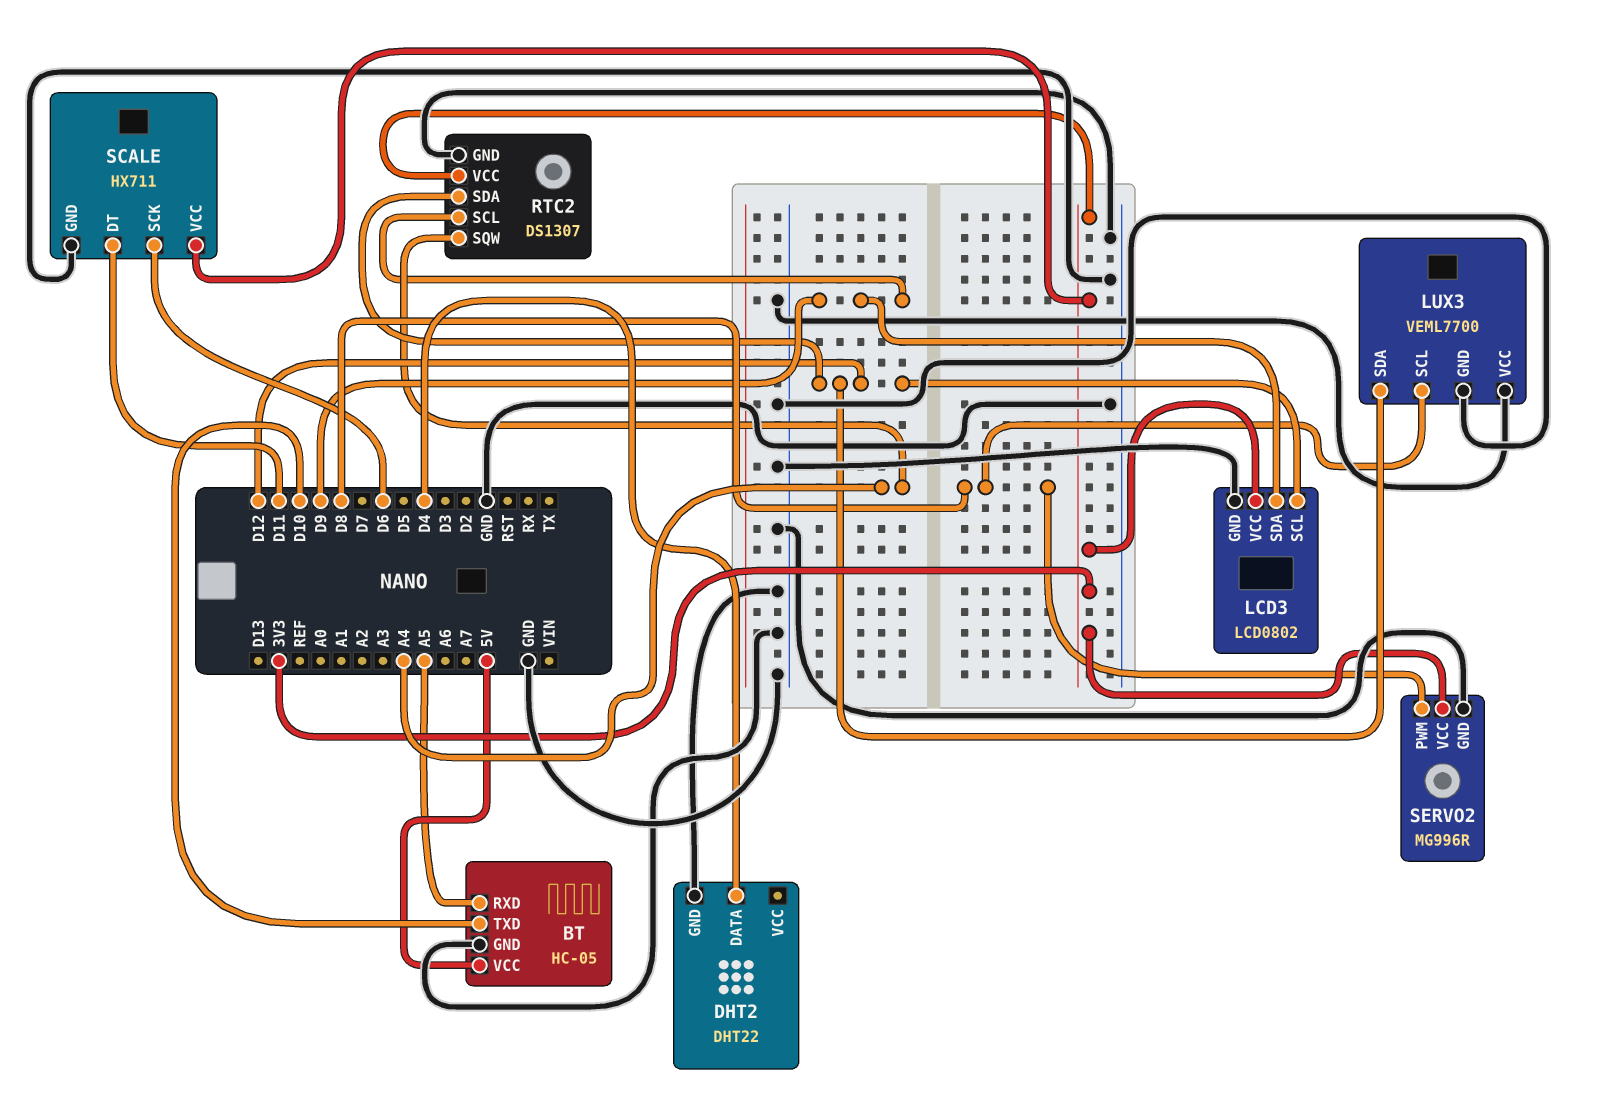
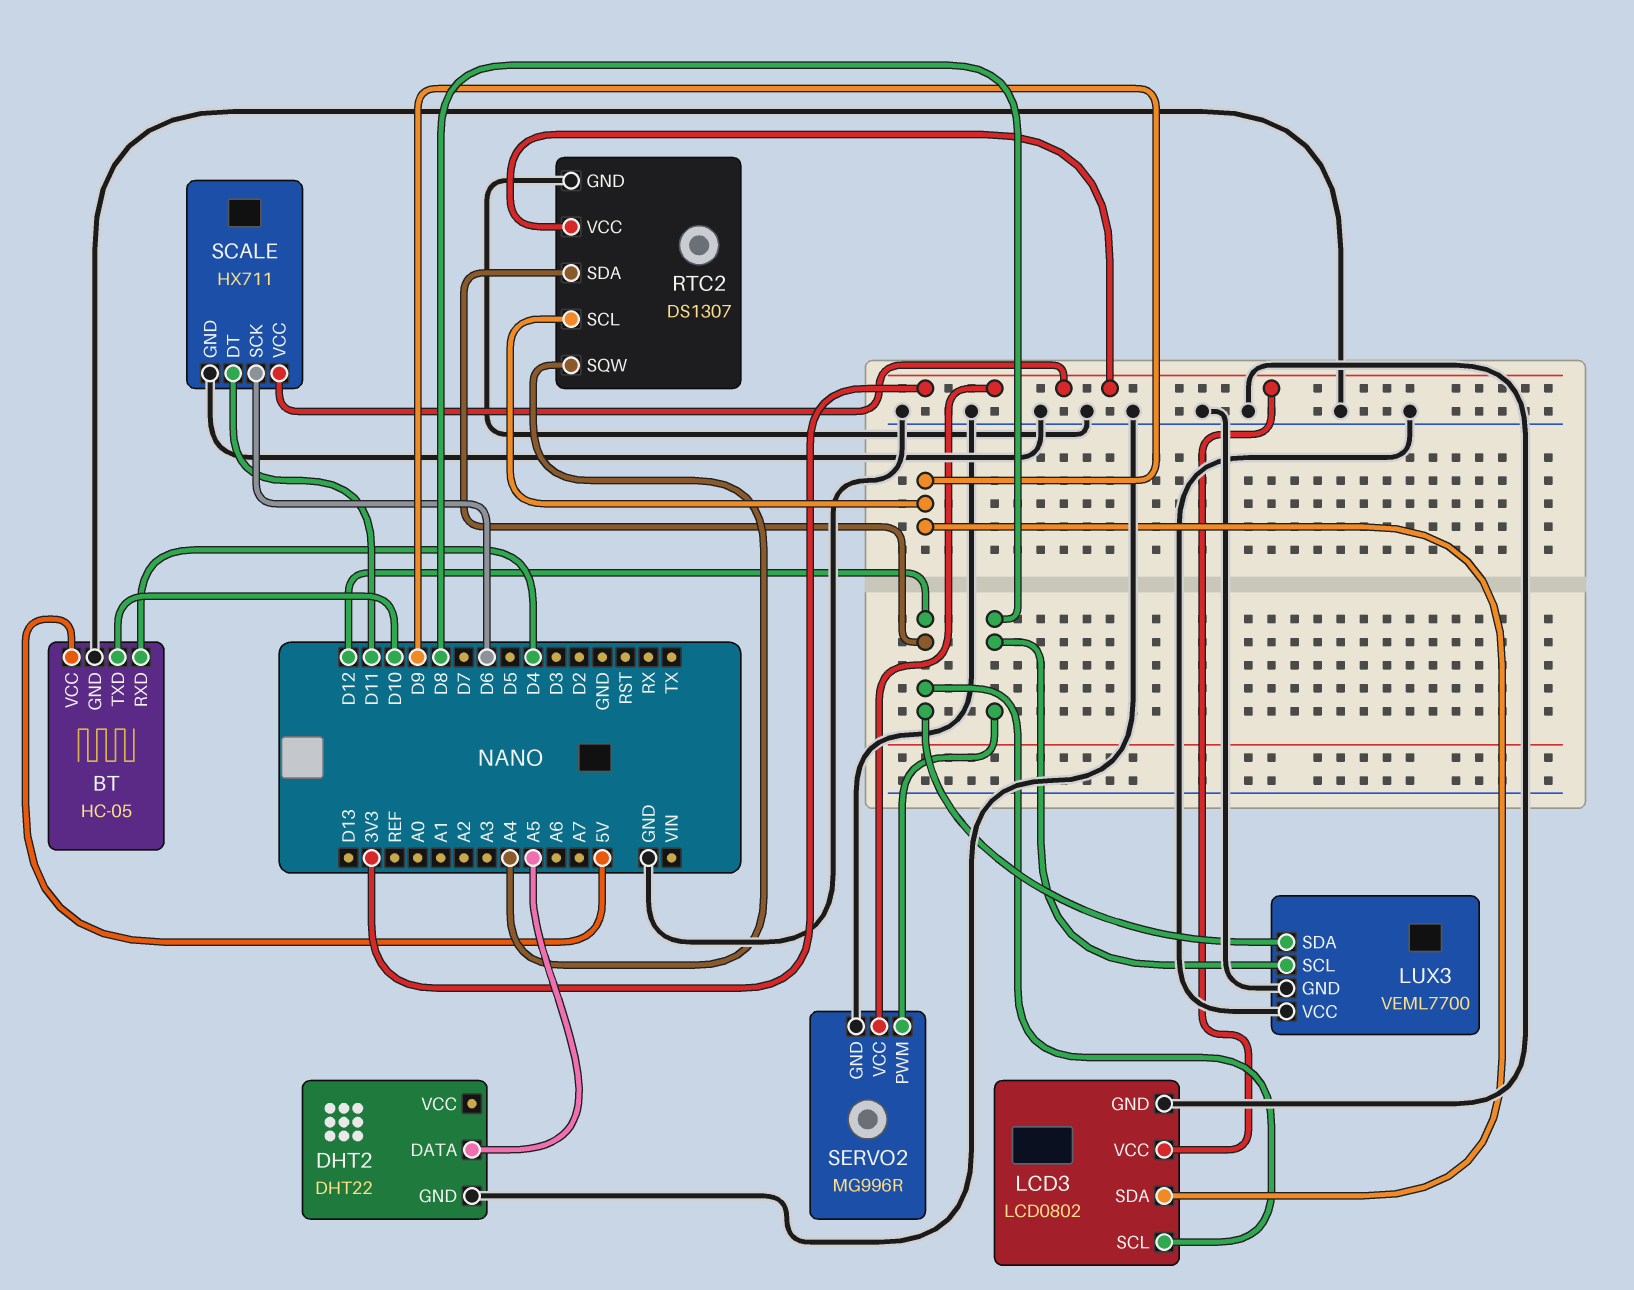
BT pin RXD: A5 -> D4
DHT2 pin DATA: D4 -> A5

